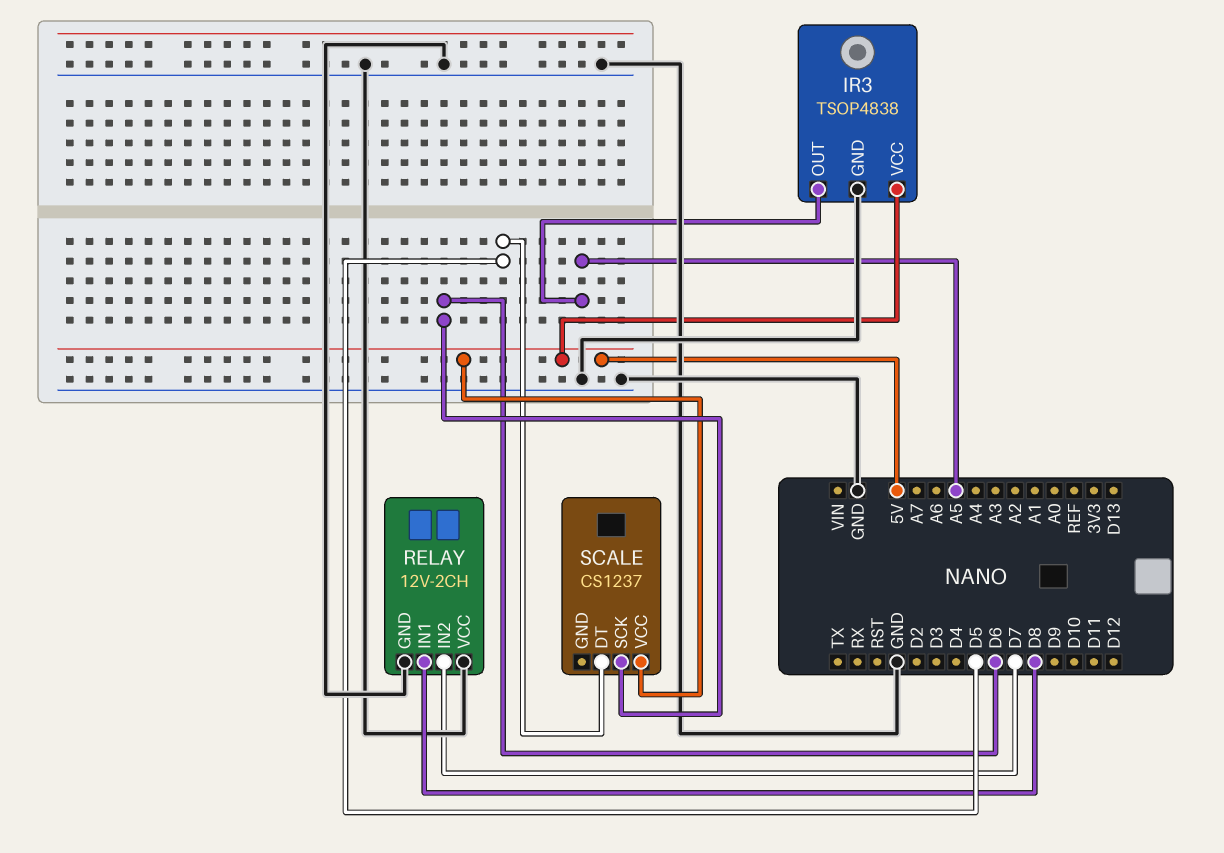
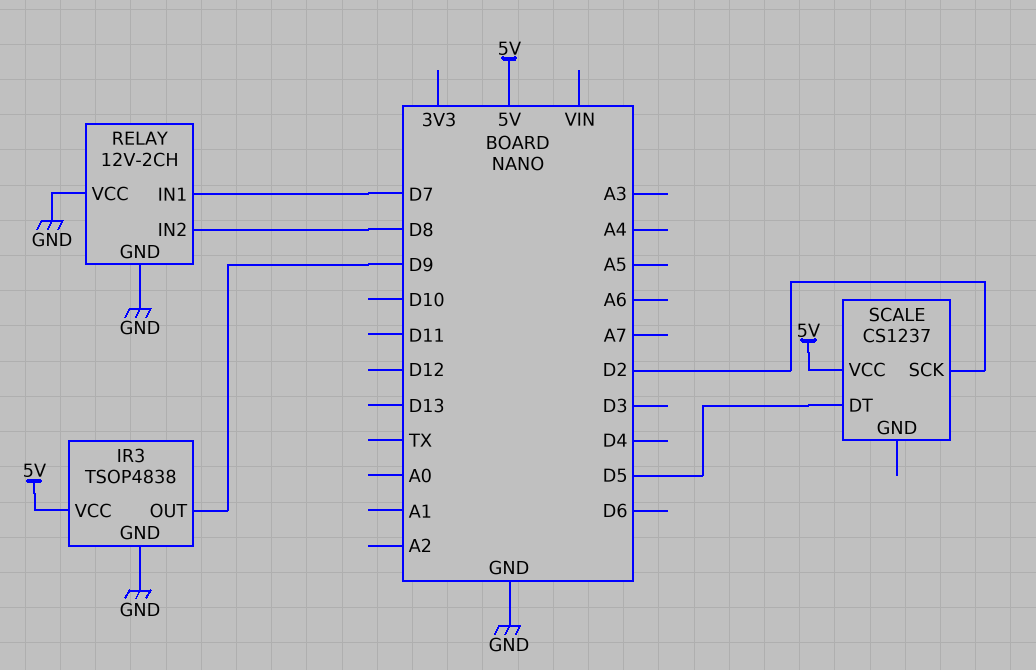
IR3 pin OUT: A5 -> D9
RELAY pin IN1: D8 -> D7
RELAY pin IN2: D7 -> D8
SCALE pin SCK: D6 -> D2

